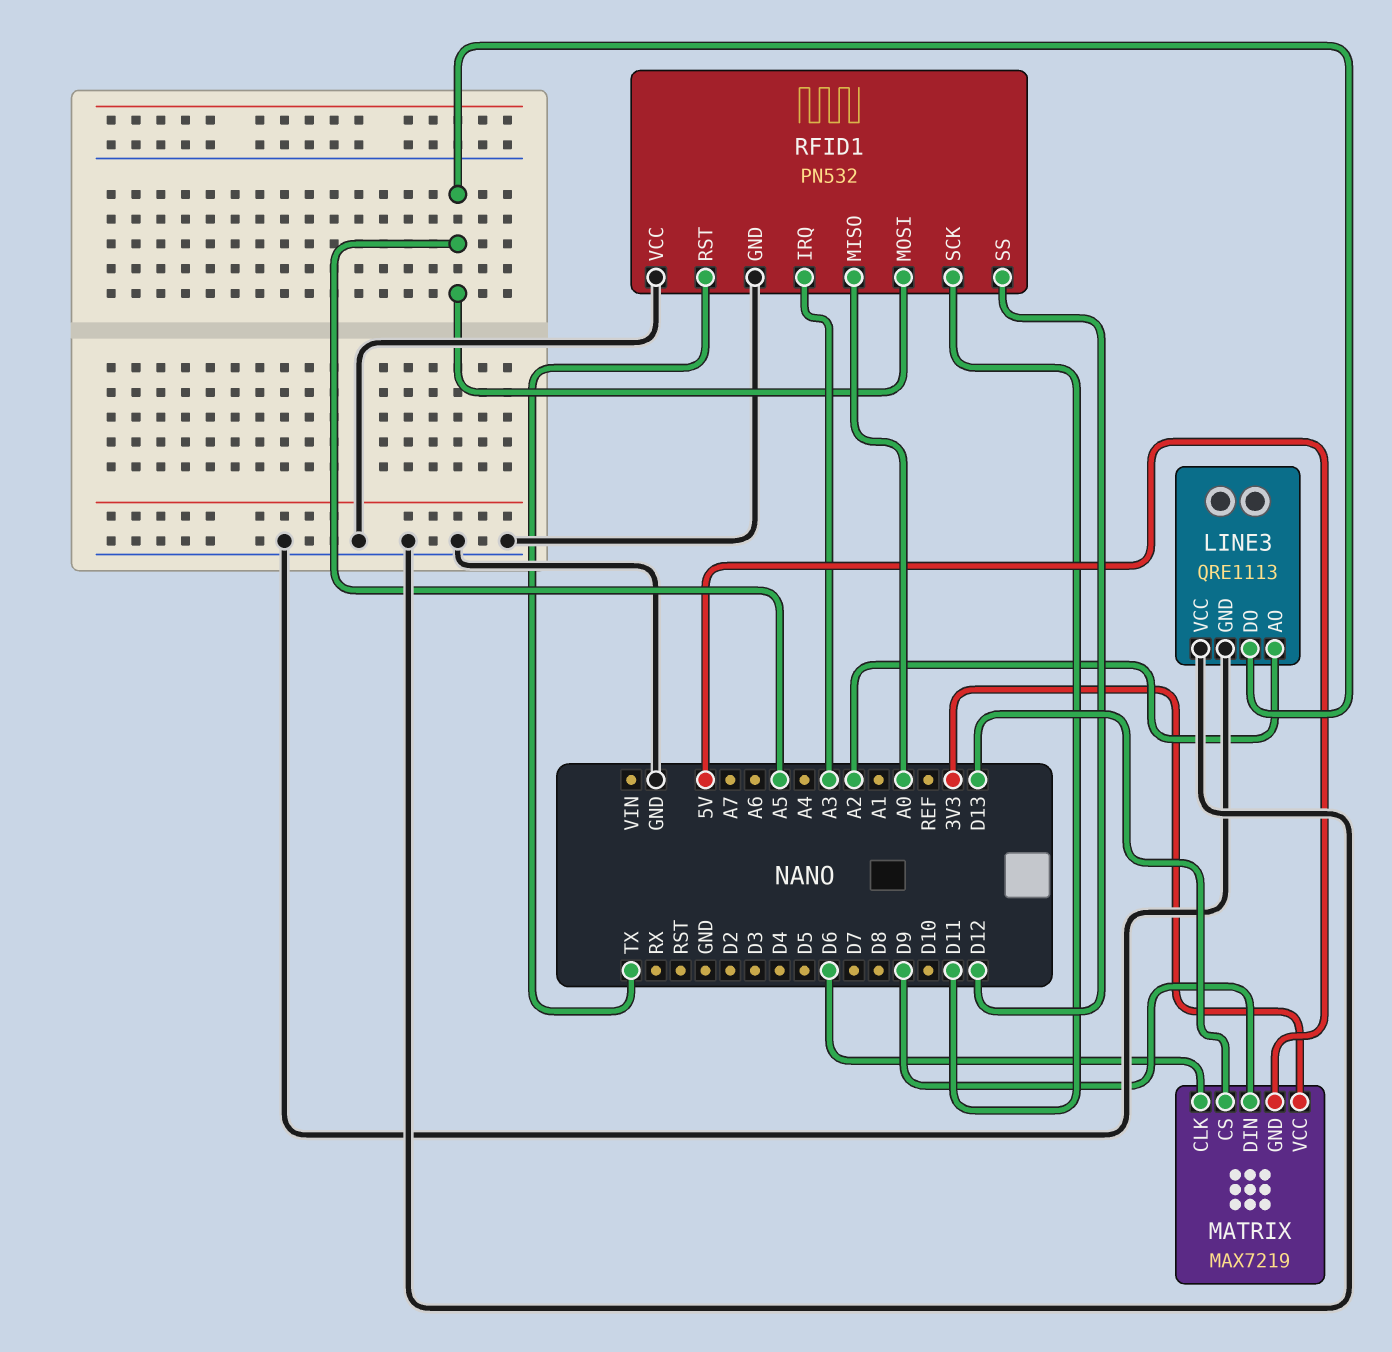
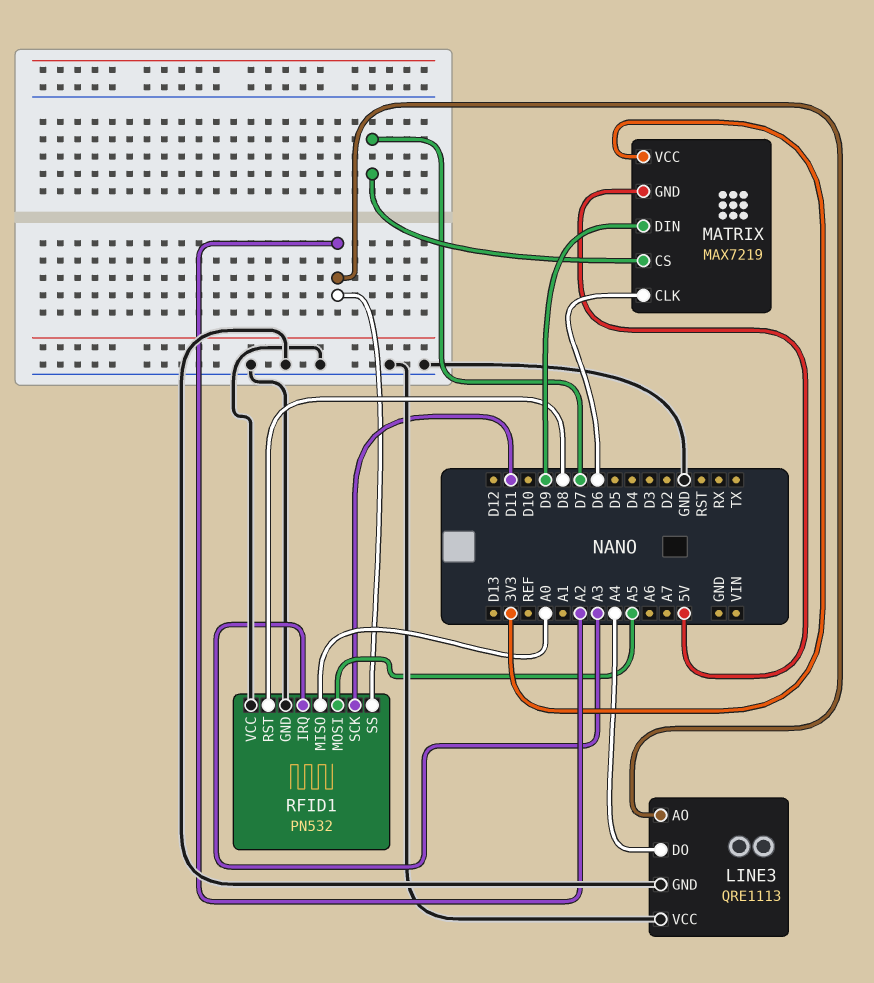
LINE3 pin DO: A5 -> A4
MATRIX pin CS: D13 -> D7
RFID1 pin RST: TX -> D8
RFID1 pin SS: D12 -> A2

